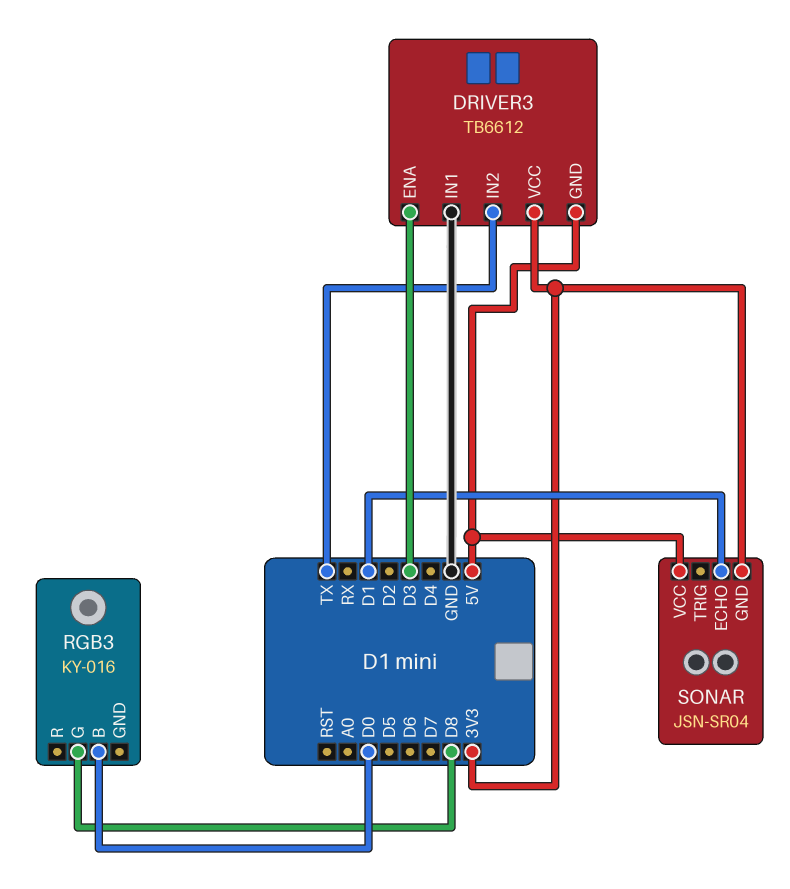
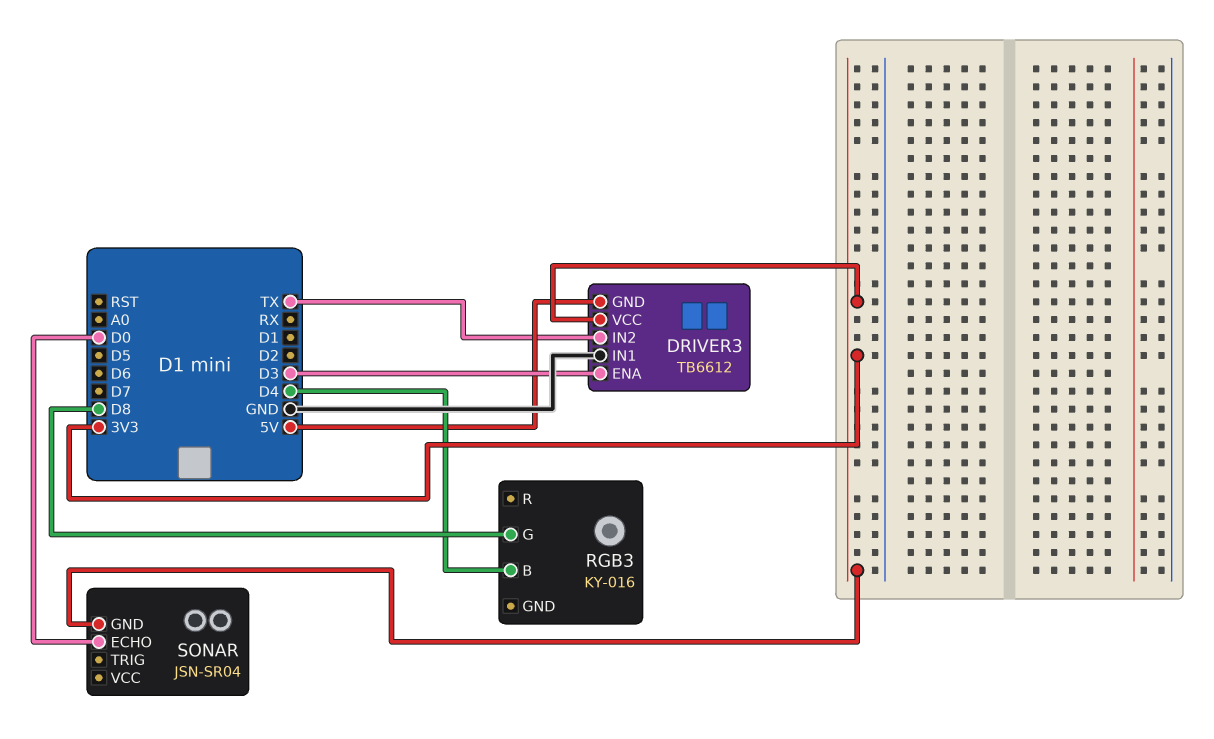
RGB3 pin B: D0 -> D4
SONAR pin ECHO: D1 -> D0
SONAR pin VCC: 5V -> none

